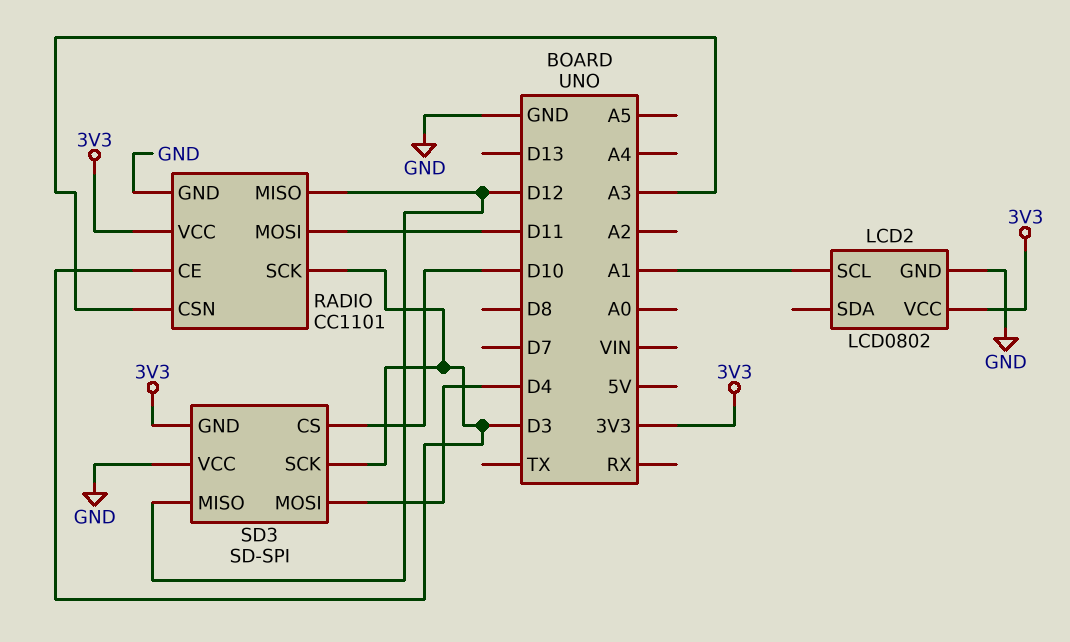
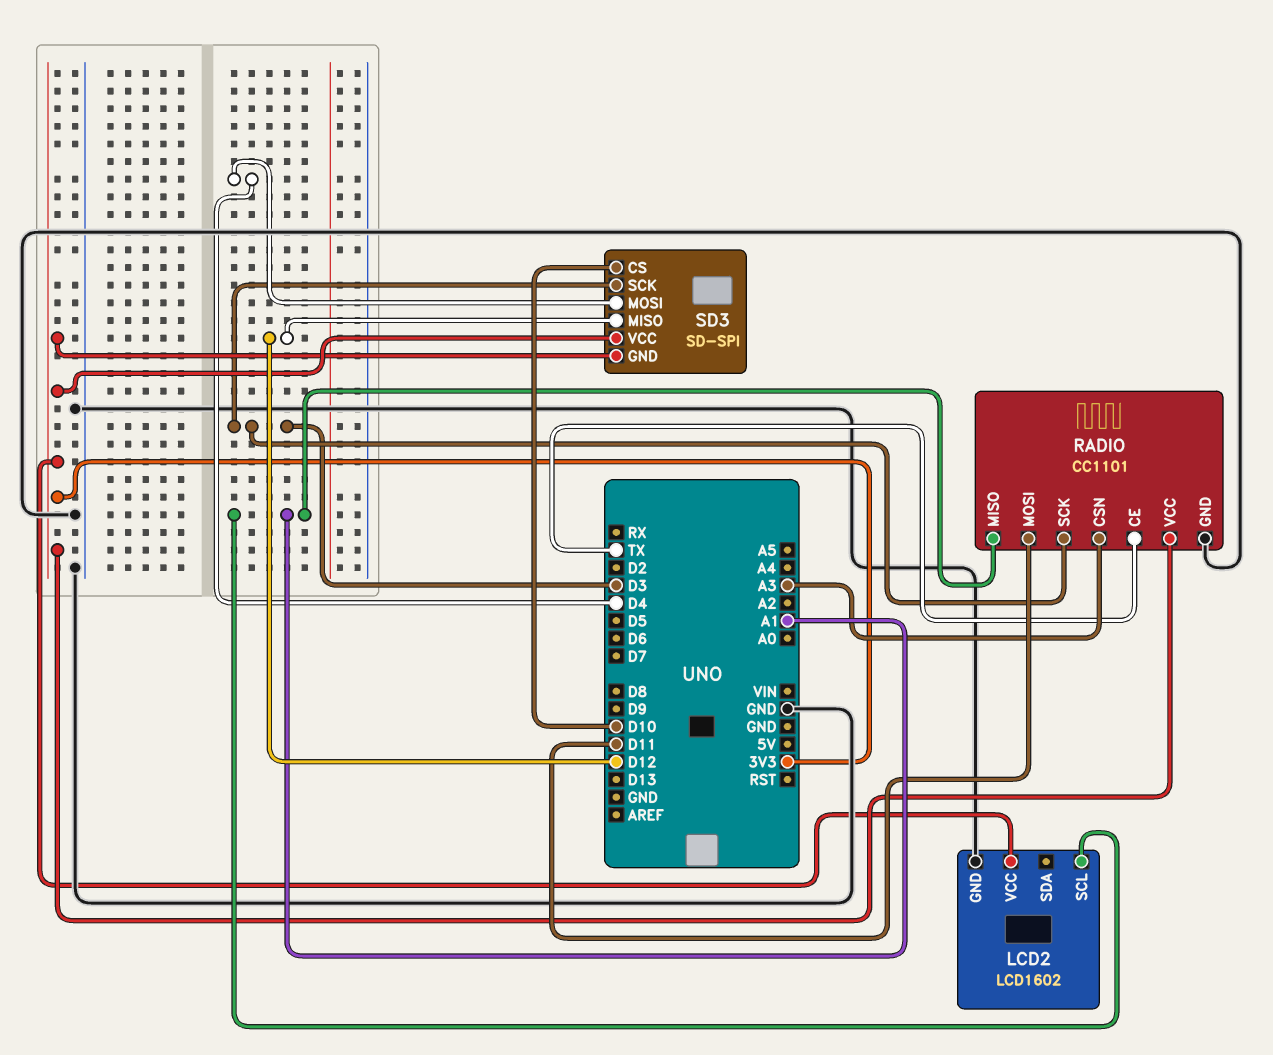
LCD2: LCD0802 -> LCD1602
RADIO pin CE: D3 -> TX
RADIO pin MISO: D12 -> A1
SD3 pin VCC: GND -> 3V3

